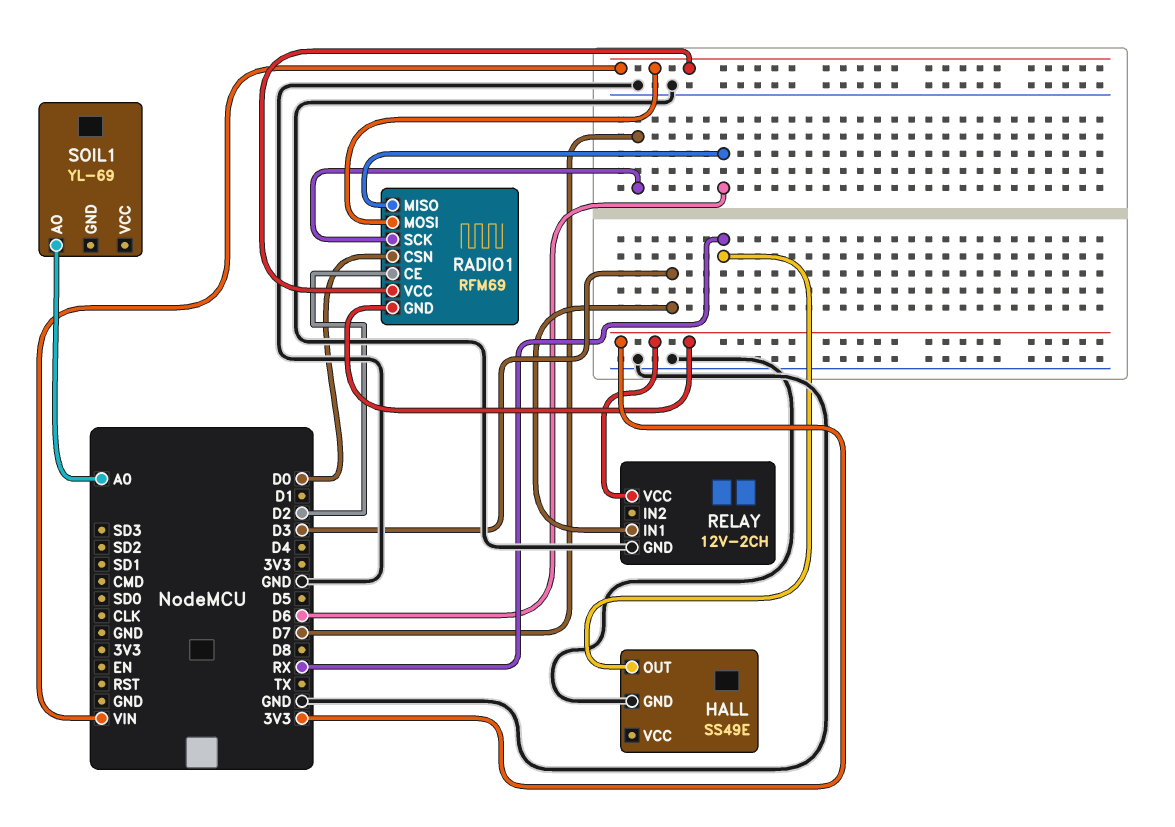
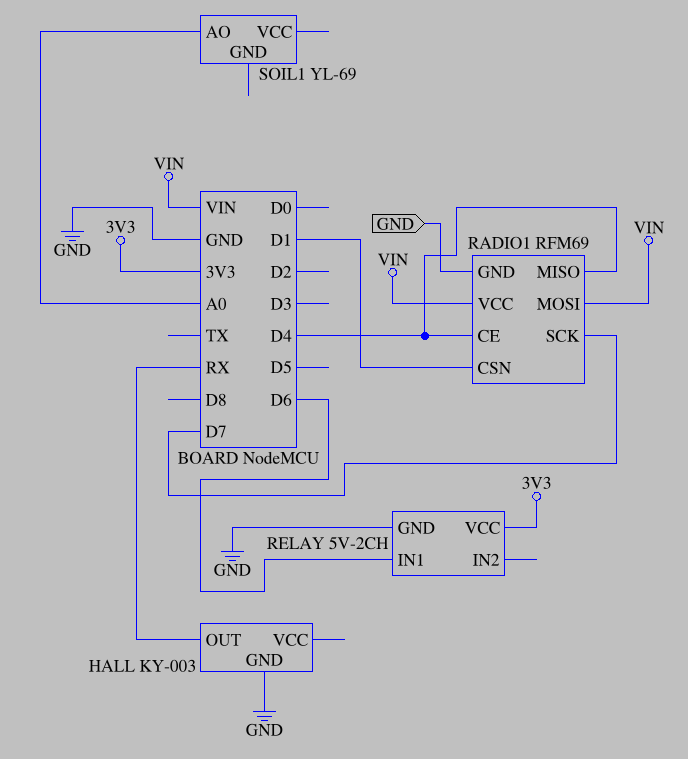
HALL: SS49E -> KY-003
RADIO1 pin CE: D2 -> D4
RADIO1 pin CSN: D0 -> D1
RADIO1 pin GND: 3V3 -> GND
RADIO1 pin MISO: D6 -> D4
RELAY: 12V-2CH -> 5V-2CH
RELAY pin IN1: D3 -> D6

